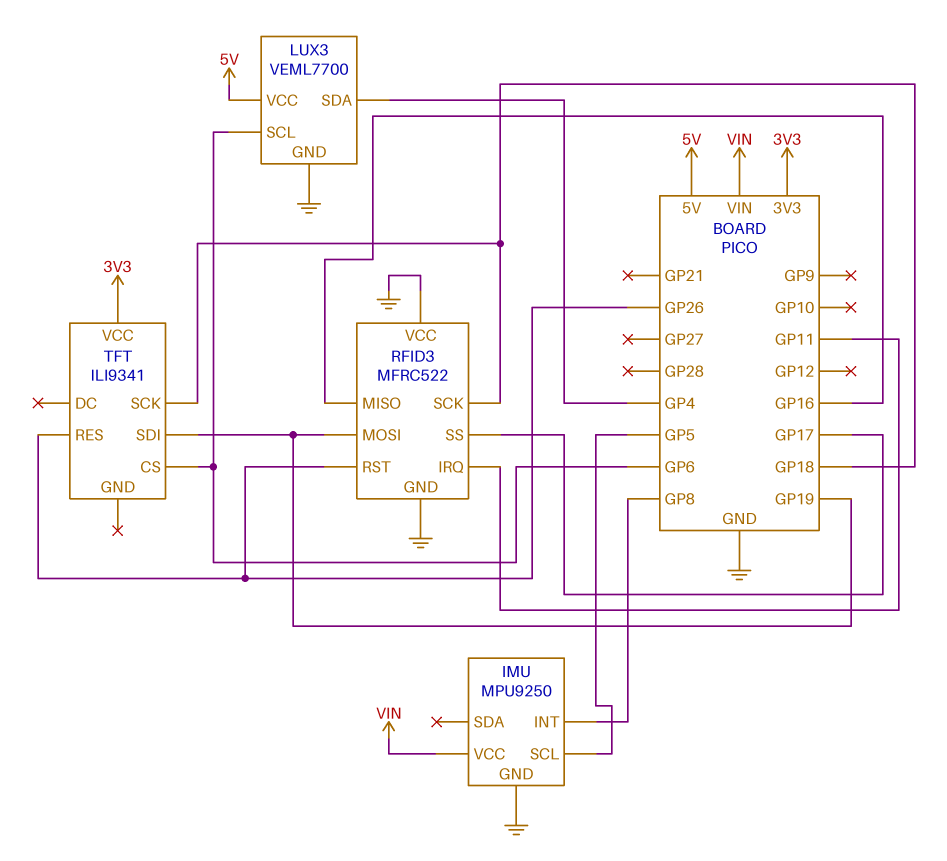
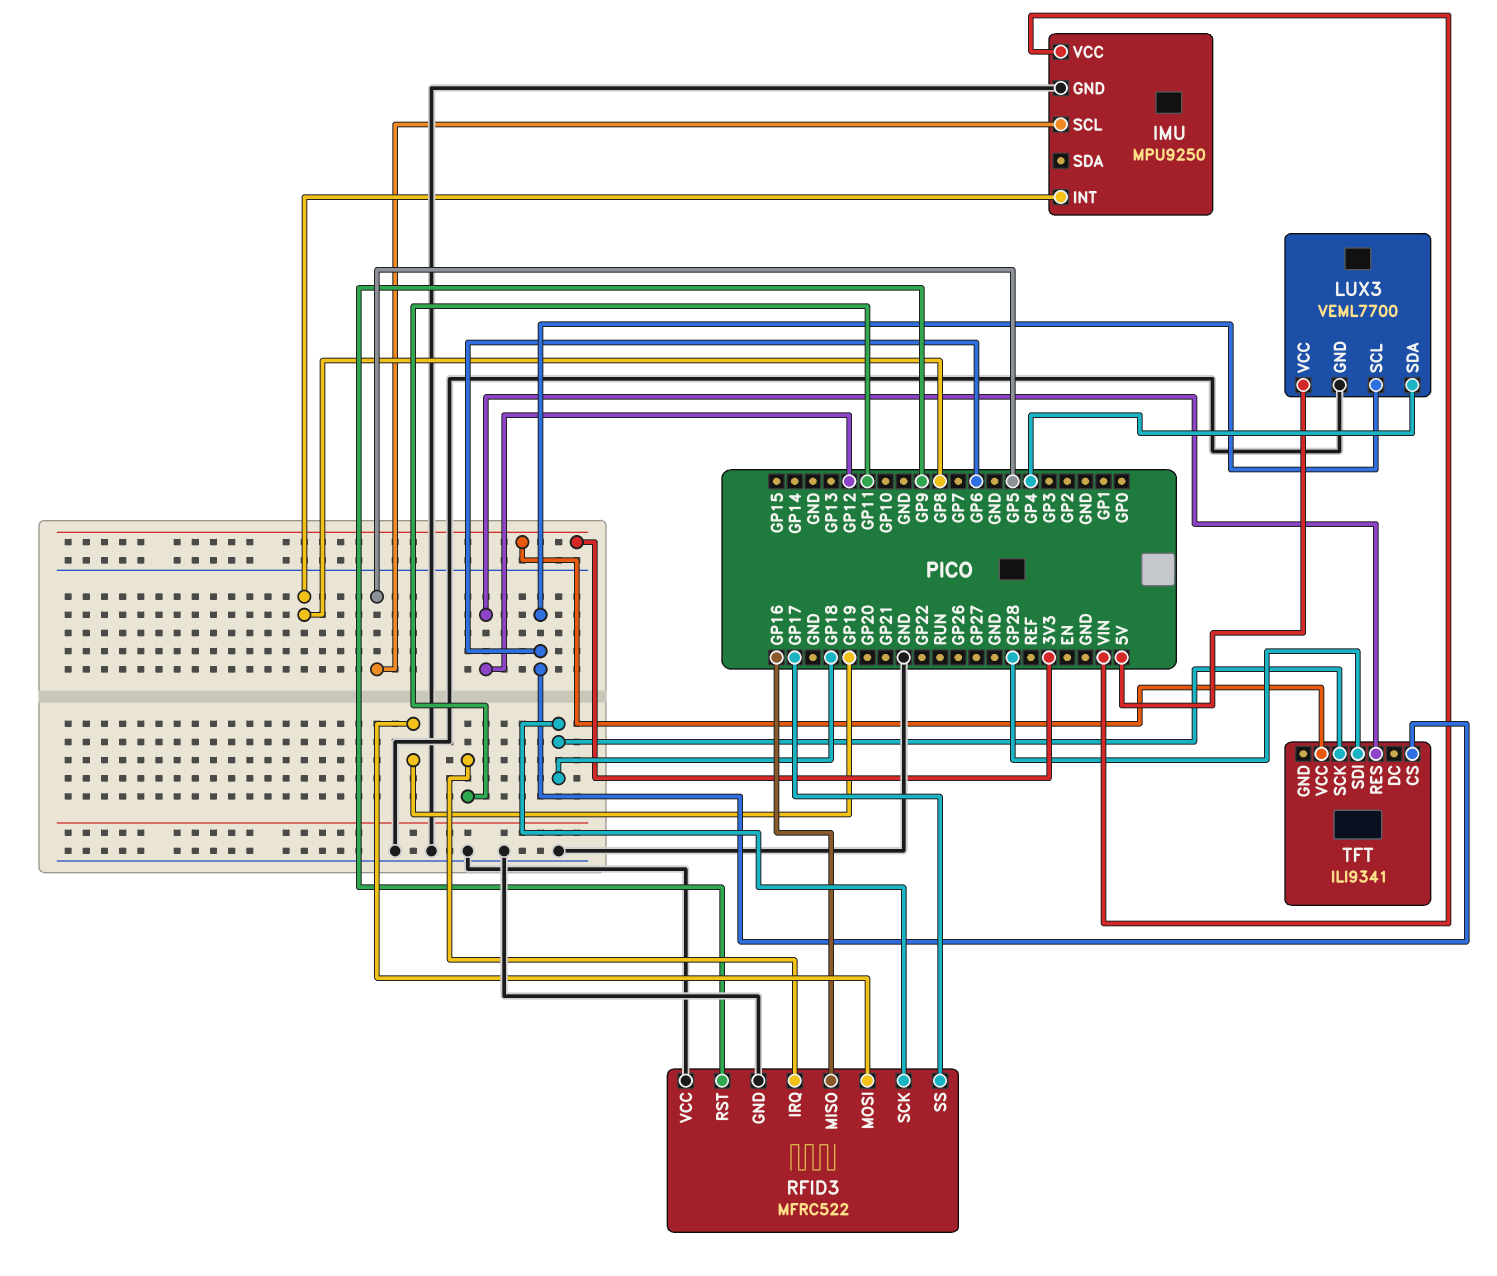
RFID3 pin RST: GP26 -> GP9
TFT pin RES: GP26 -> GP12
TFT pin SDI: GP19 -> GP28

